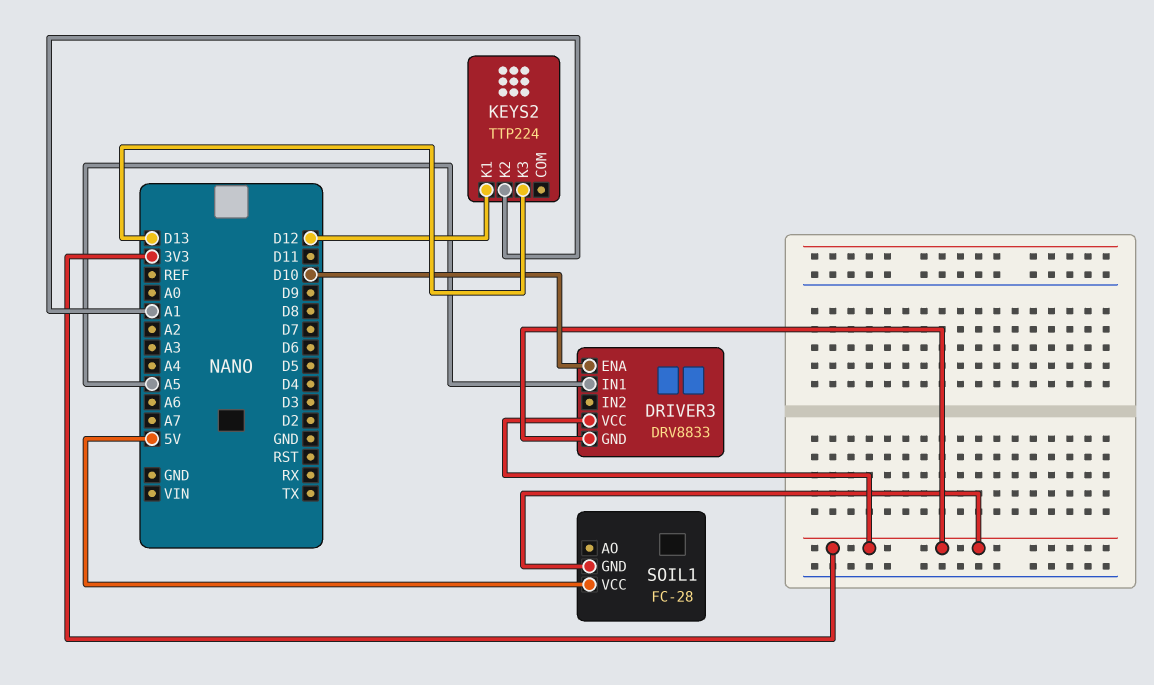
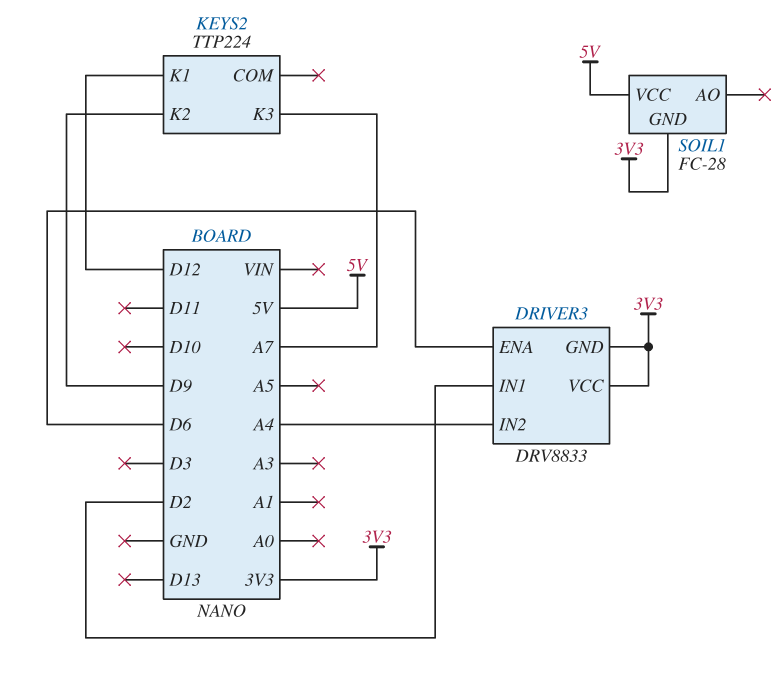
DRIVER3 pin ENA: D10 -> D6
DRIVER3 pin IN1: A5 -> D2
DRIVER3 pin IN2: none -> A4
KEYS2 pin K2: A1 -> D9
KEYS2 pin K3: D13 -> A7

